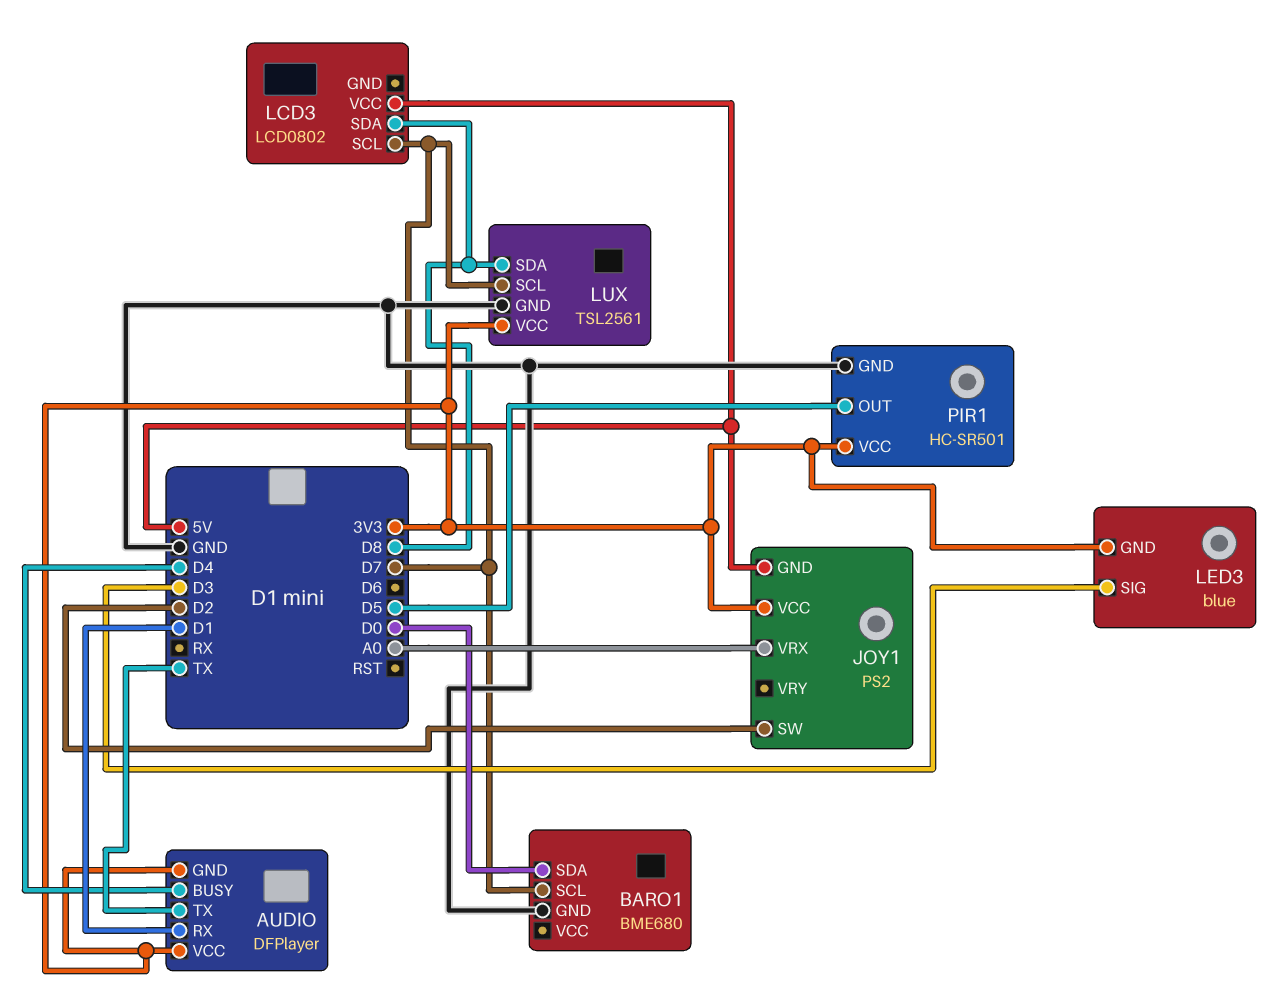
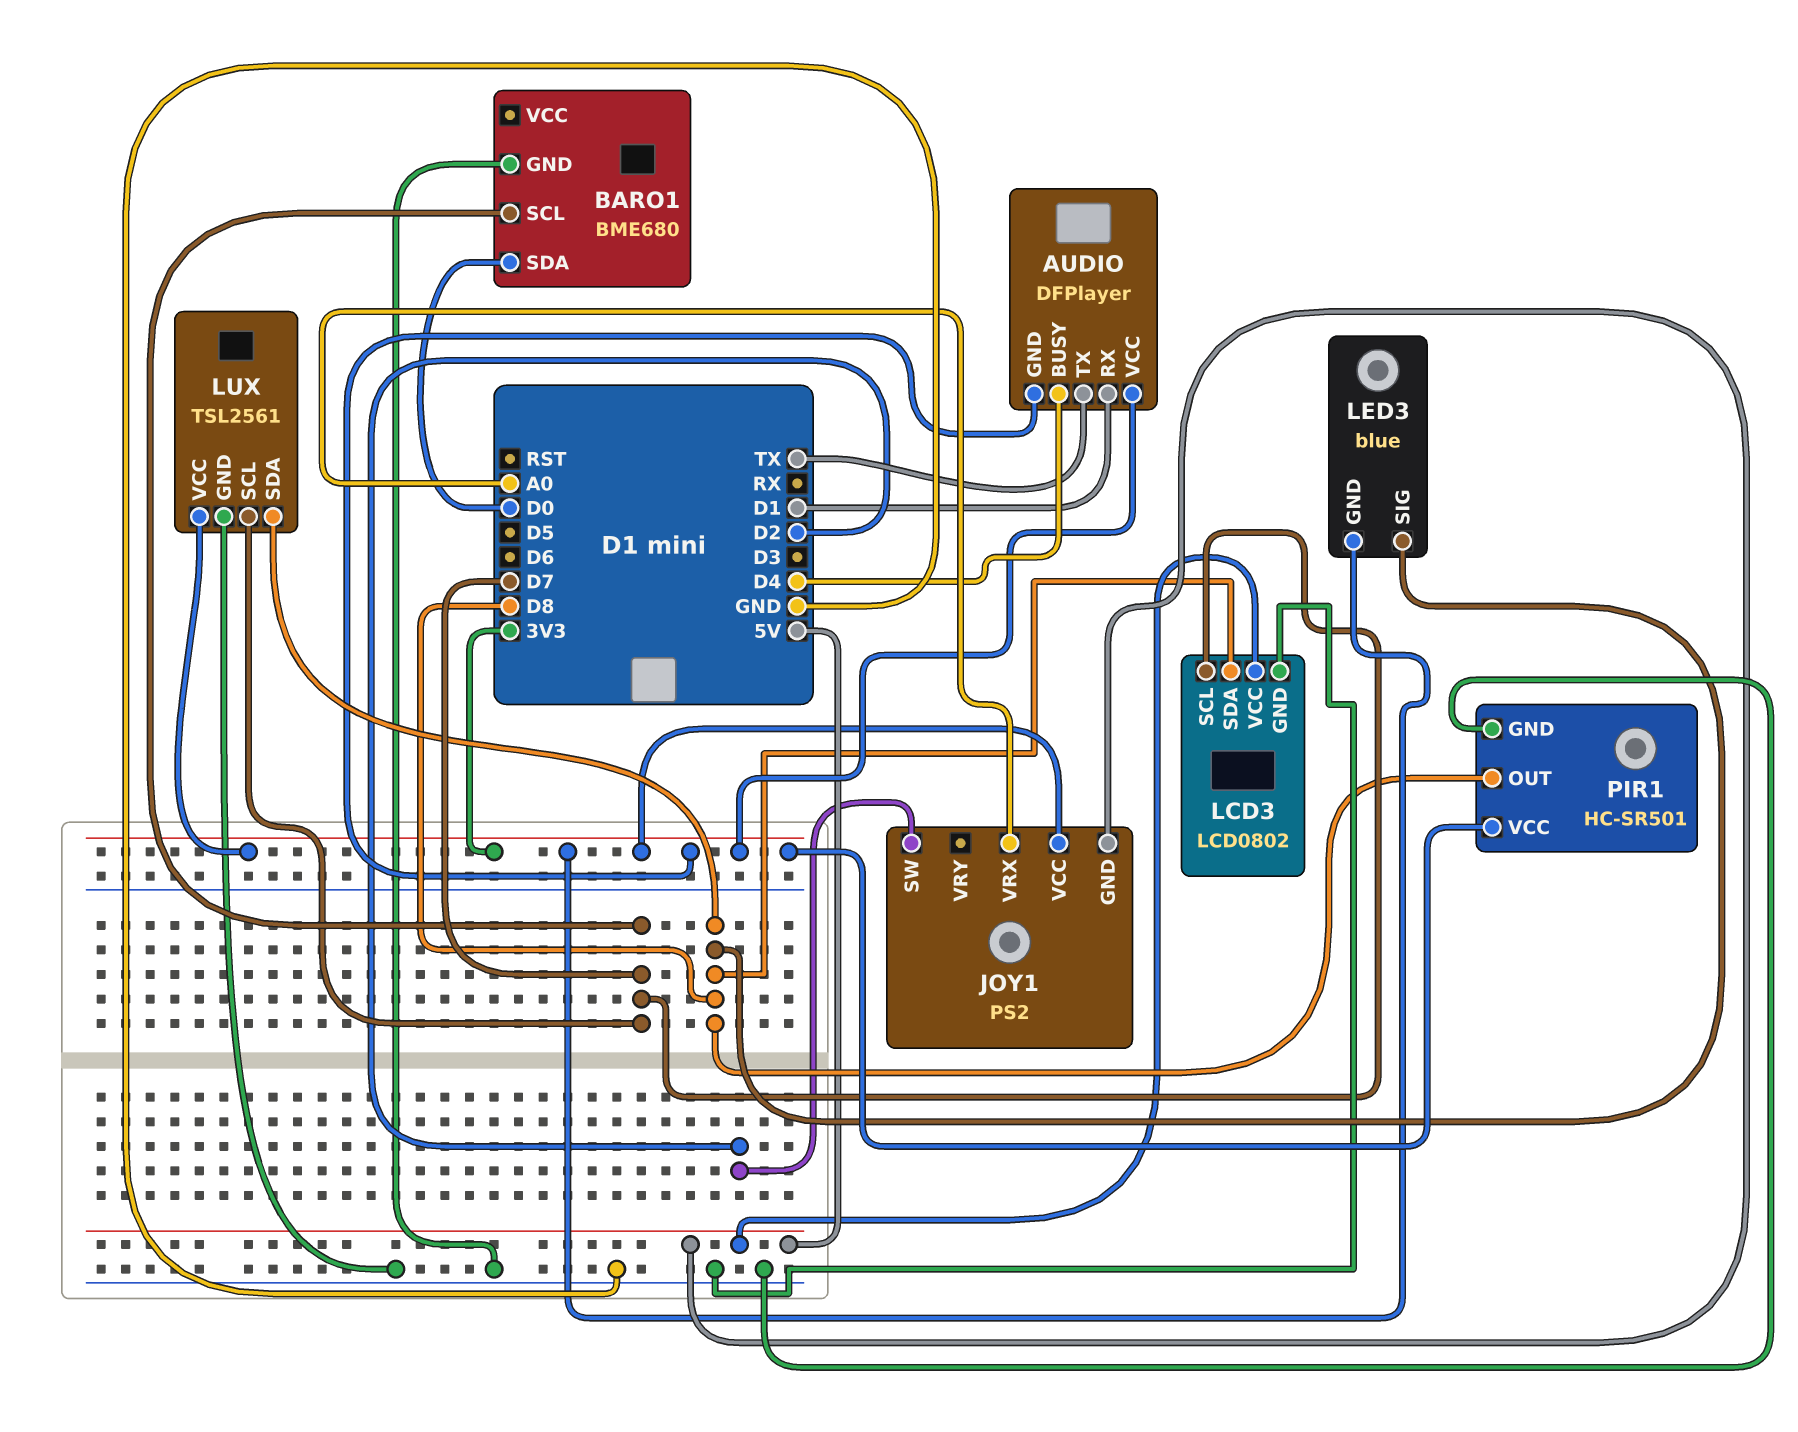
LCD3 pin GND: none -> GND
LED3 pin SIG: D3 -> D8
PIR1 pin OUT: D5 -> D8

